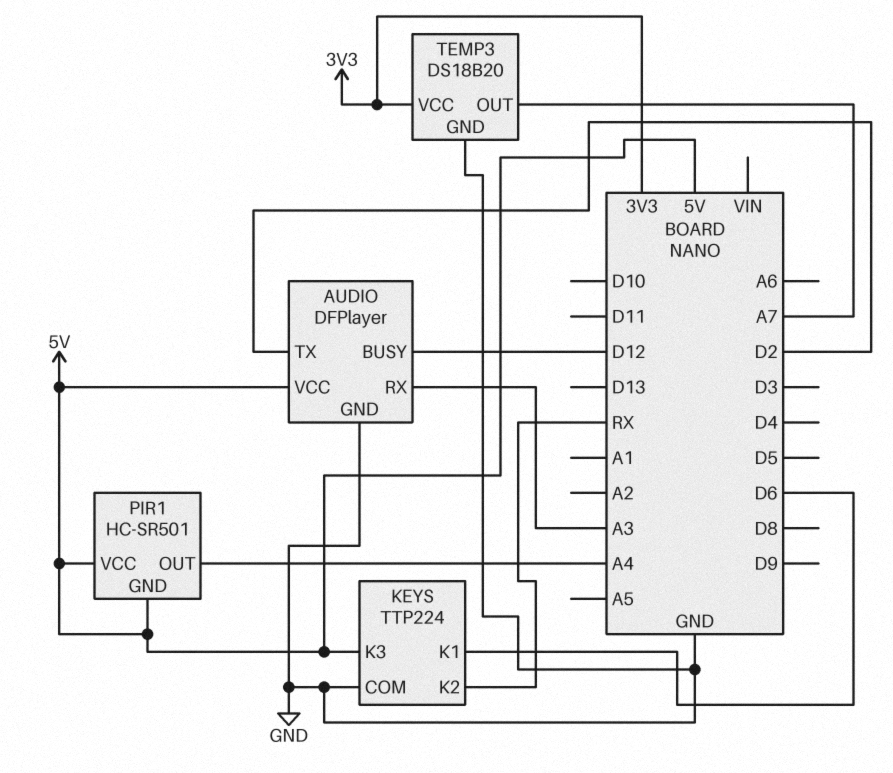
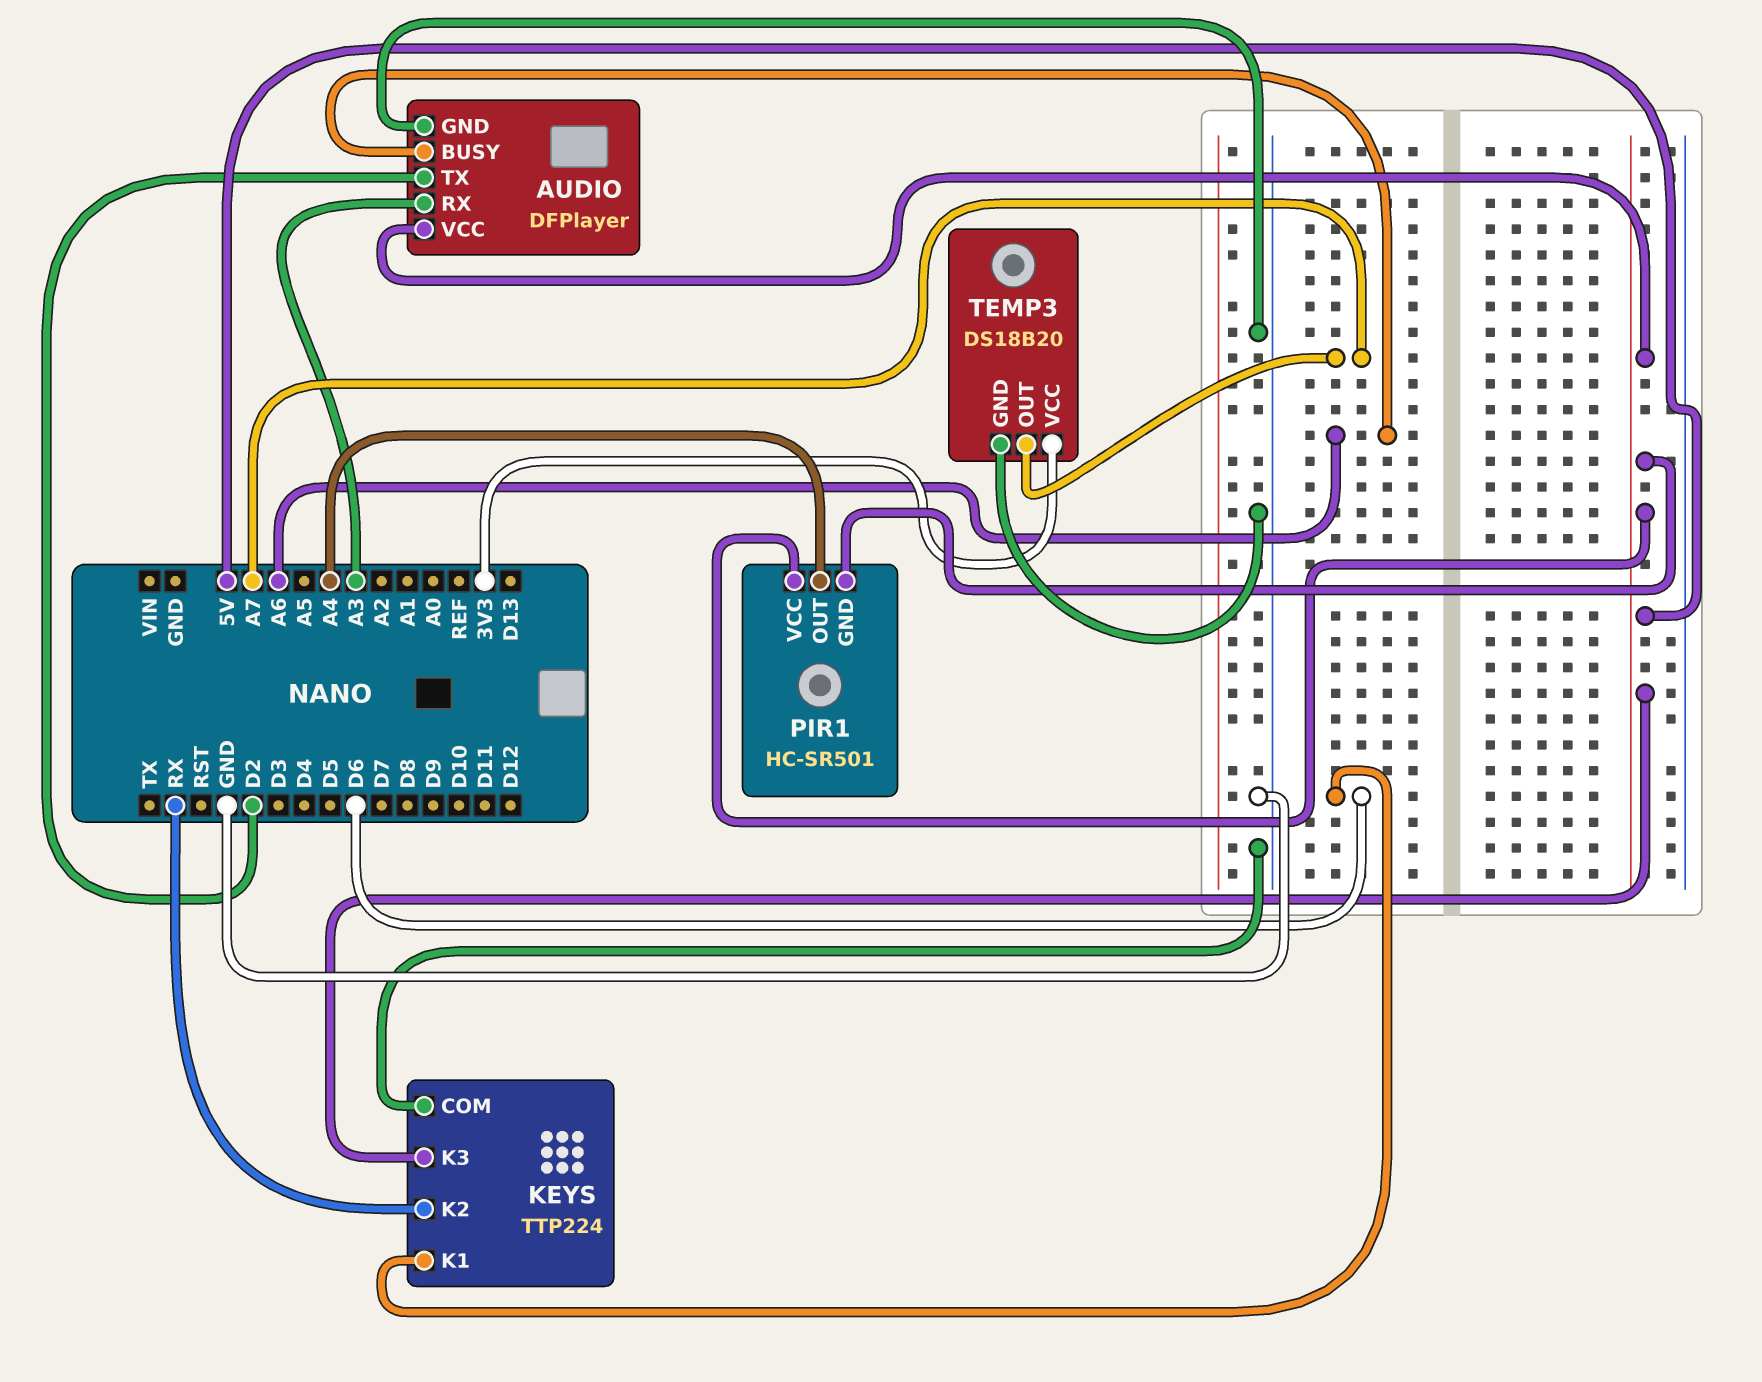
AUDIO pin BUSY: D12 -> A6

